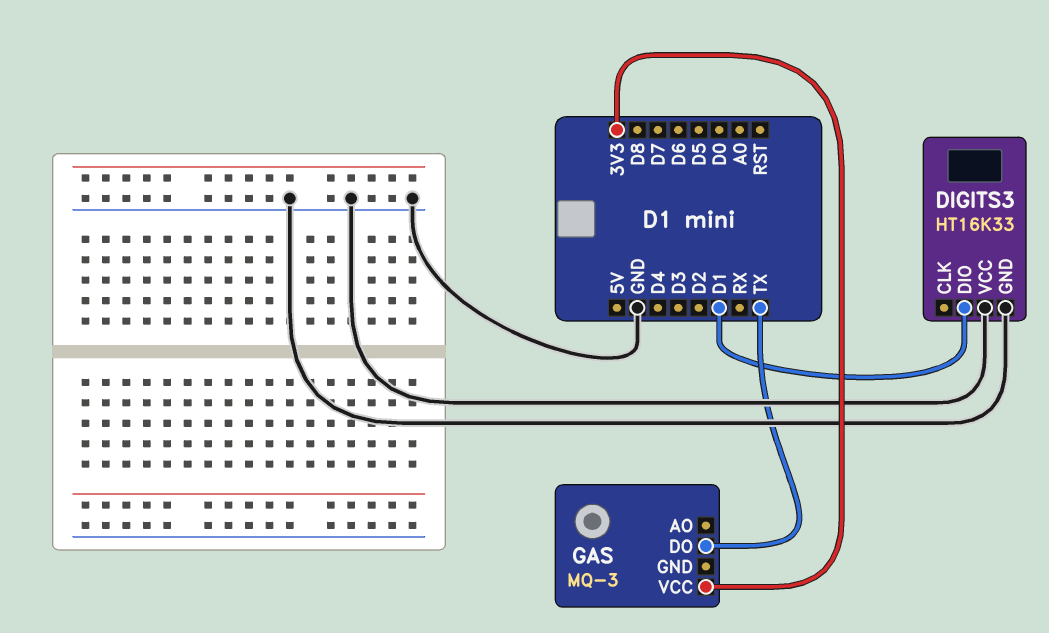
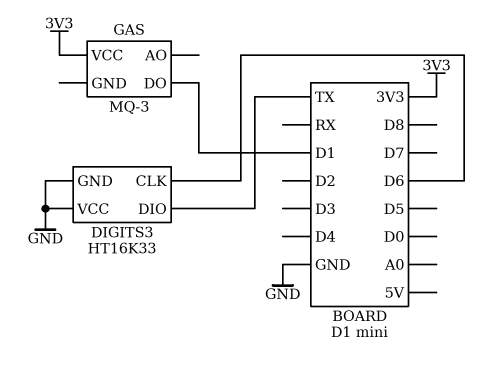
DIGITS3 pin CLK: none -> D6
DIGITS3 pin DIO: D1 -> TX
GAS pin DO: TX -> D1

